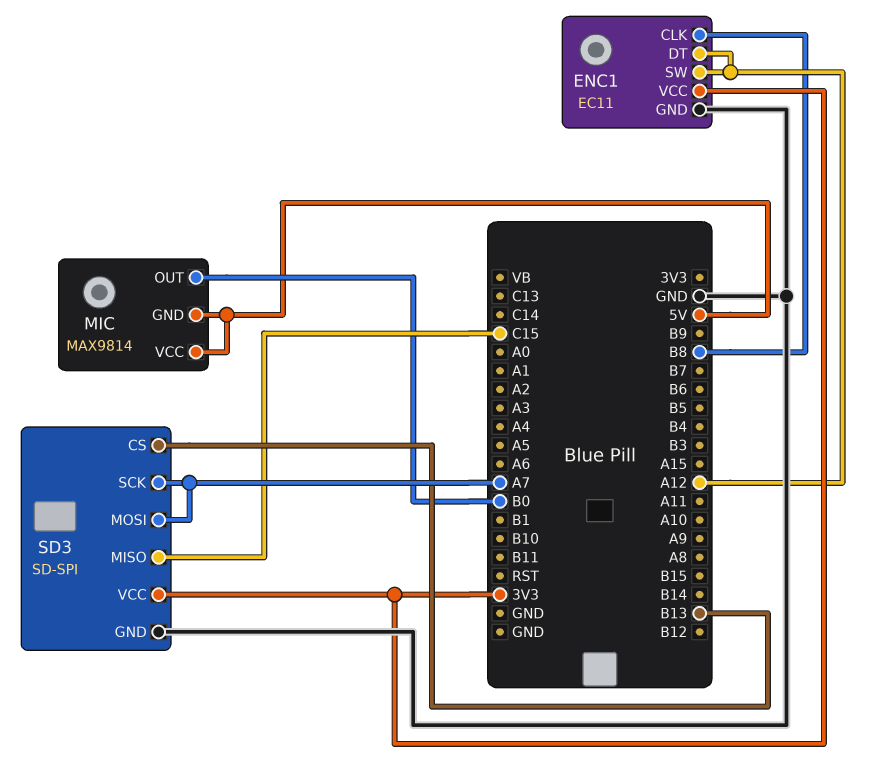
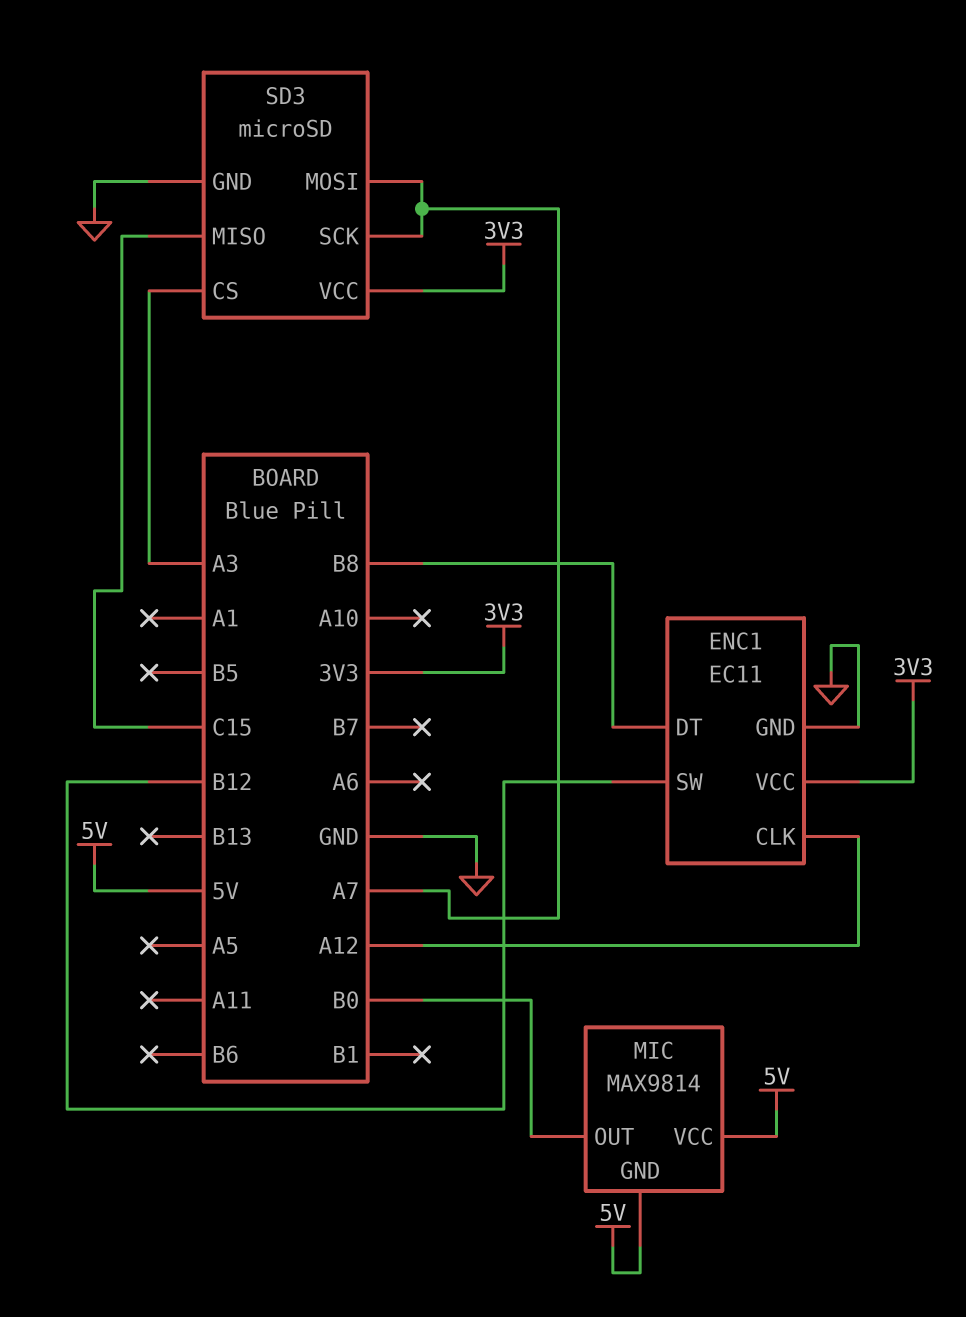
ENC1 pin CLK: B8 -> A12
ENC1 pin DT: A12 -> B8
ENC1 pin SW: A12 -> B12
SD3: SD-SPI -> microSD
SD3 pin CS: B13 -> A3

